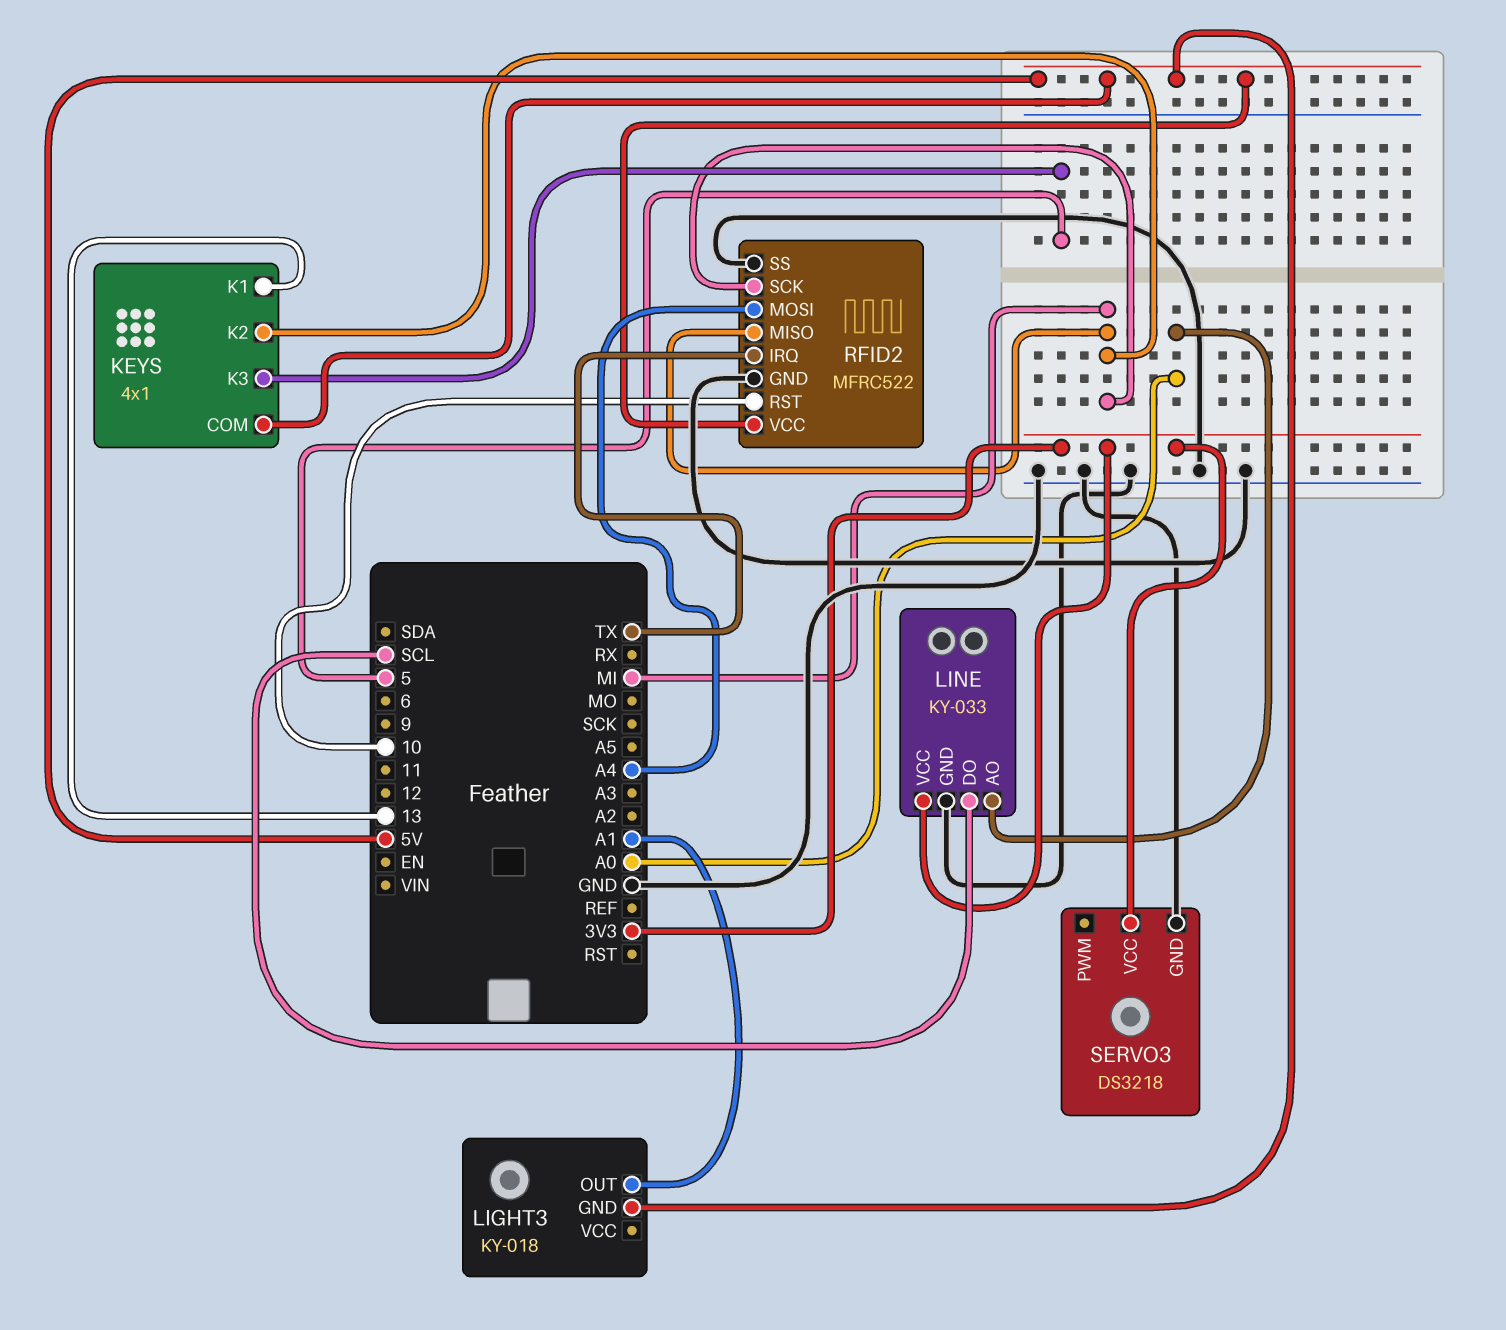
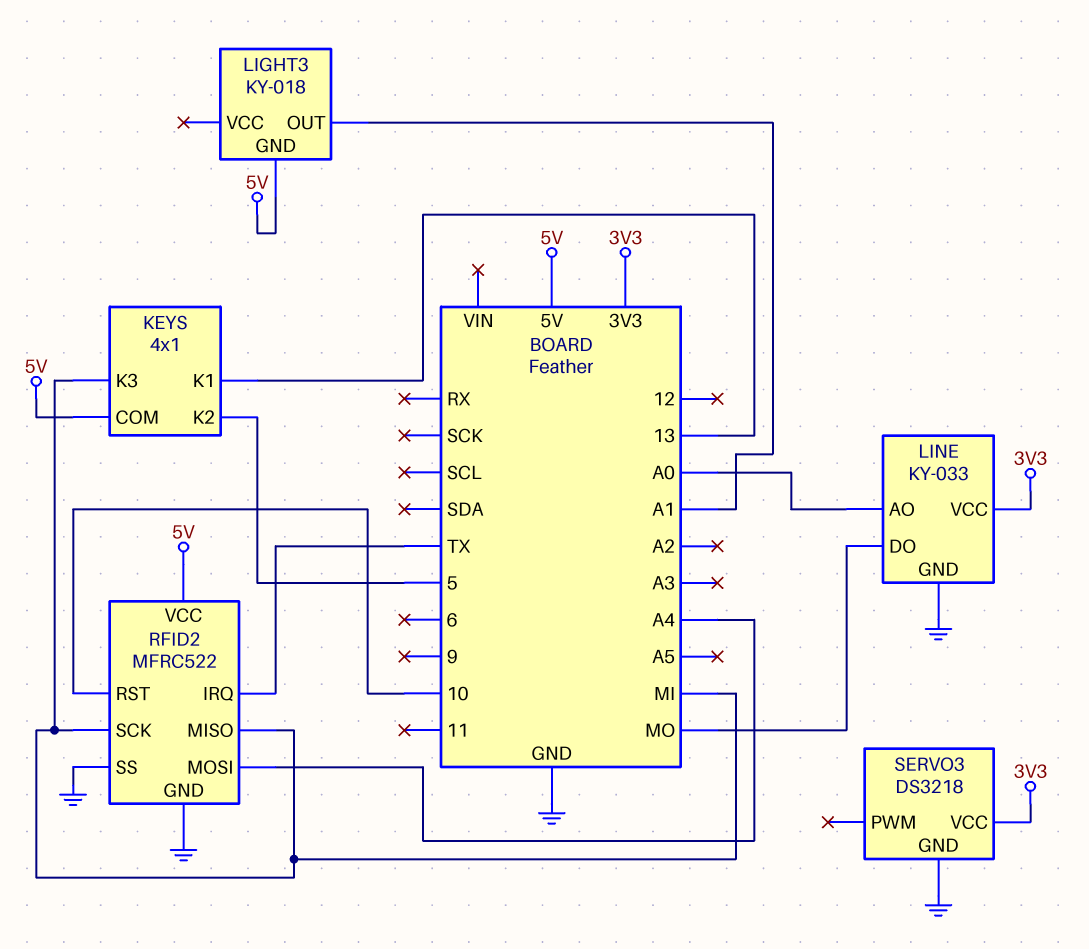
KEYS pin K2: MI -> 5
KEYS pin K3: 5 -> MI
LINE pin DO: SCL -> MO

